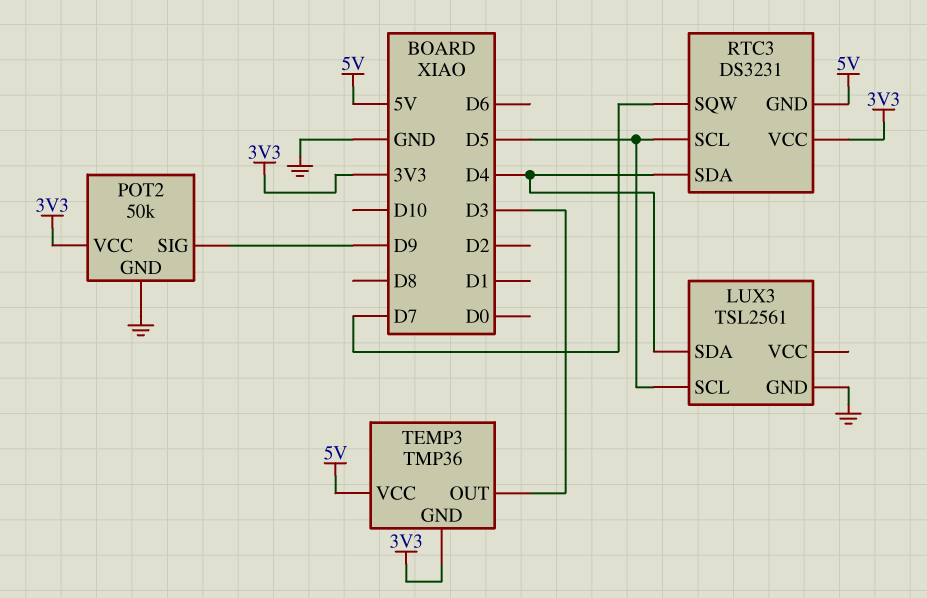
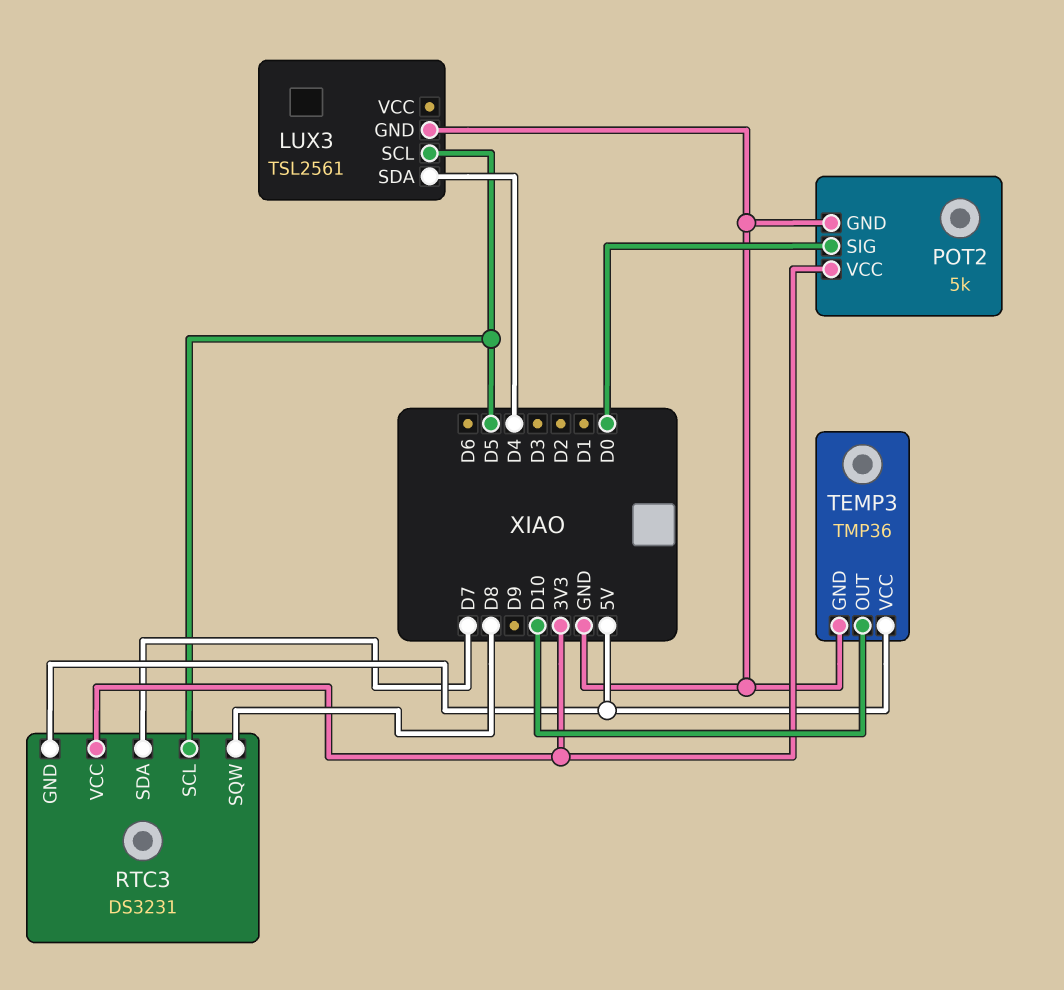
POT2: 50k -> 5k
POT2 pin SIG: D9 -> D0
RTC3 pin SDA: D4 -> D7
RTC3 pin SQW: D7 -> D8
TEMP3 pin GND: 3V3 -> GND
TEMP3 pin OUT: D3 -> D10

